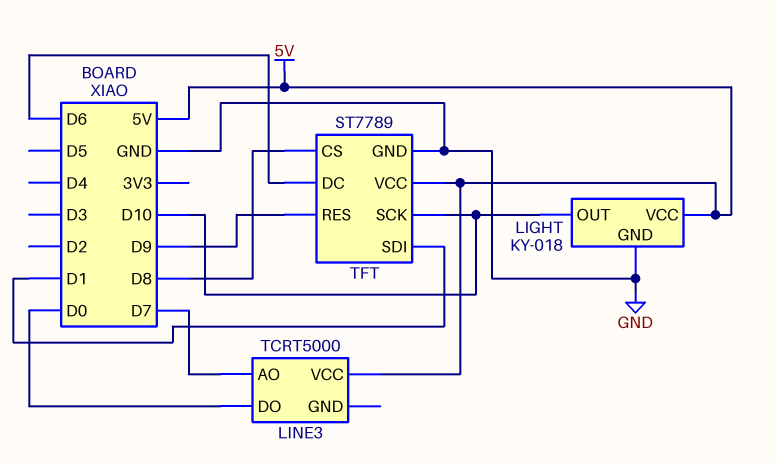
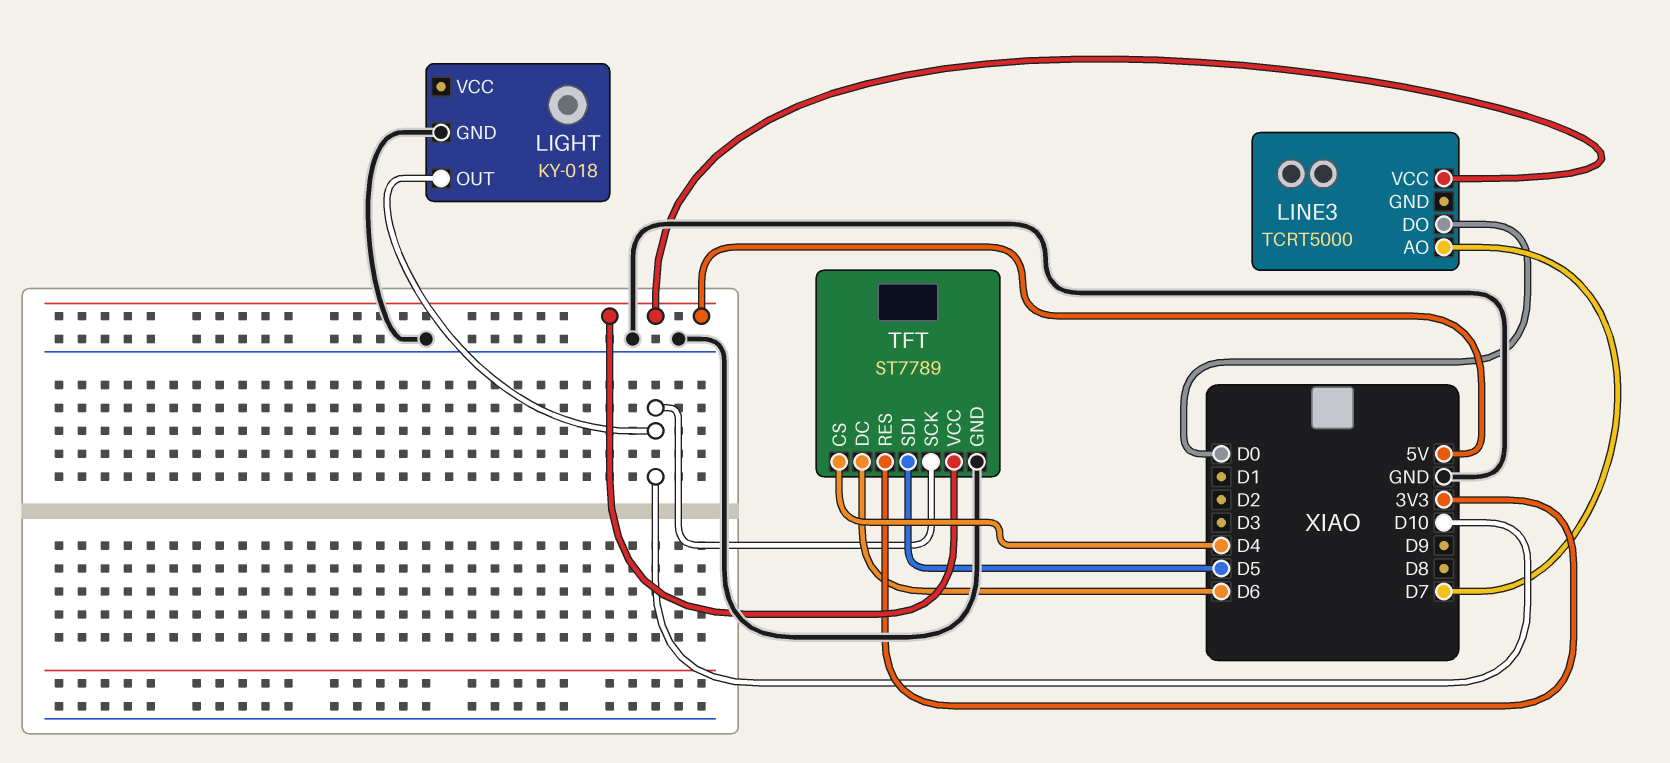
LIGHT pin VCC: 5V -> none
TFT pin CS: D8 -> D4
TFT pin RES: D9 -> 3V3
TFT pin SDI: D1 -> D5

